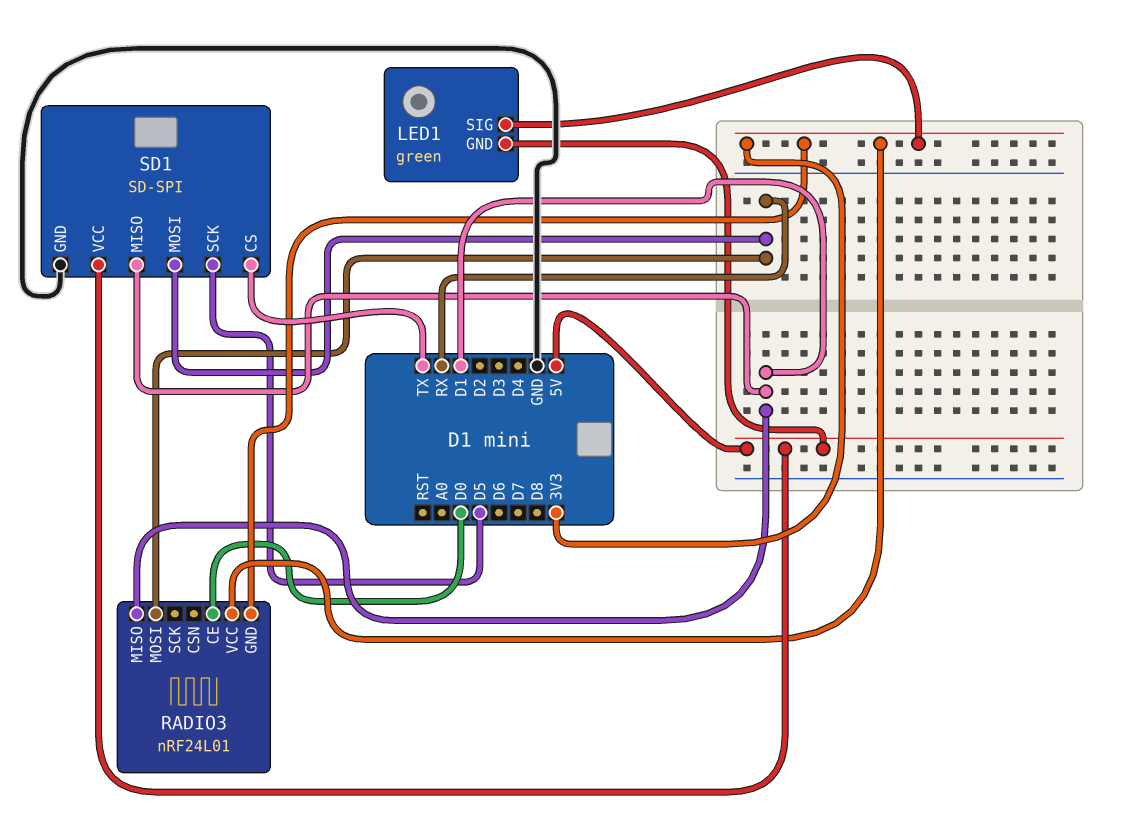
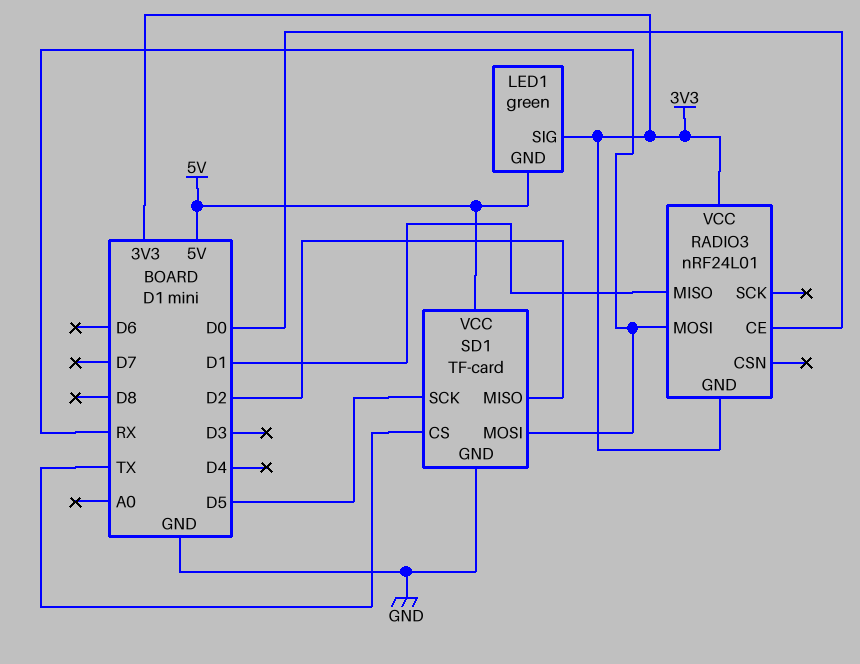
SD1: SD-SPI -> TF-card
SD1 pin MISO: D1 -> D2

